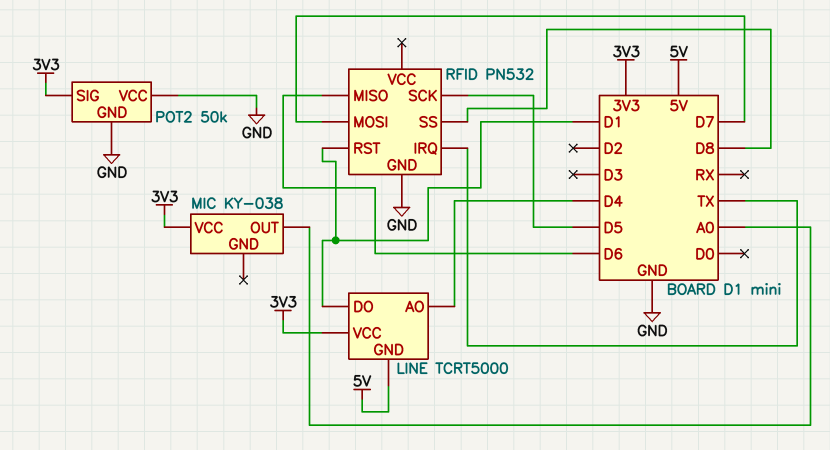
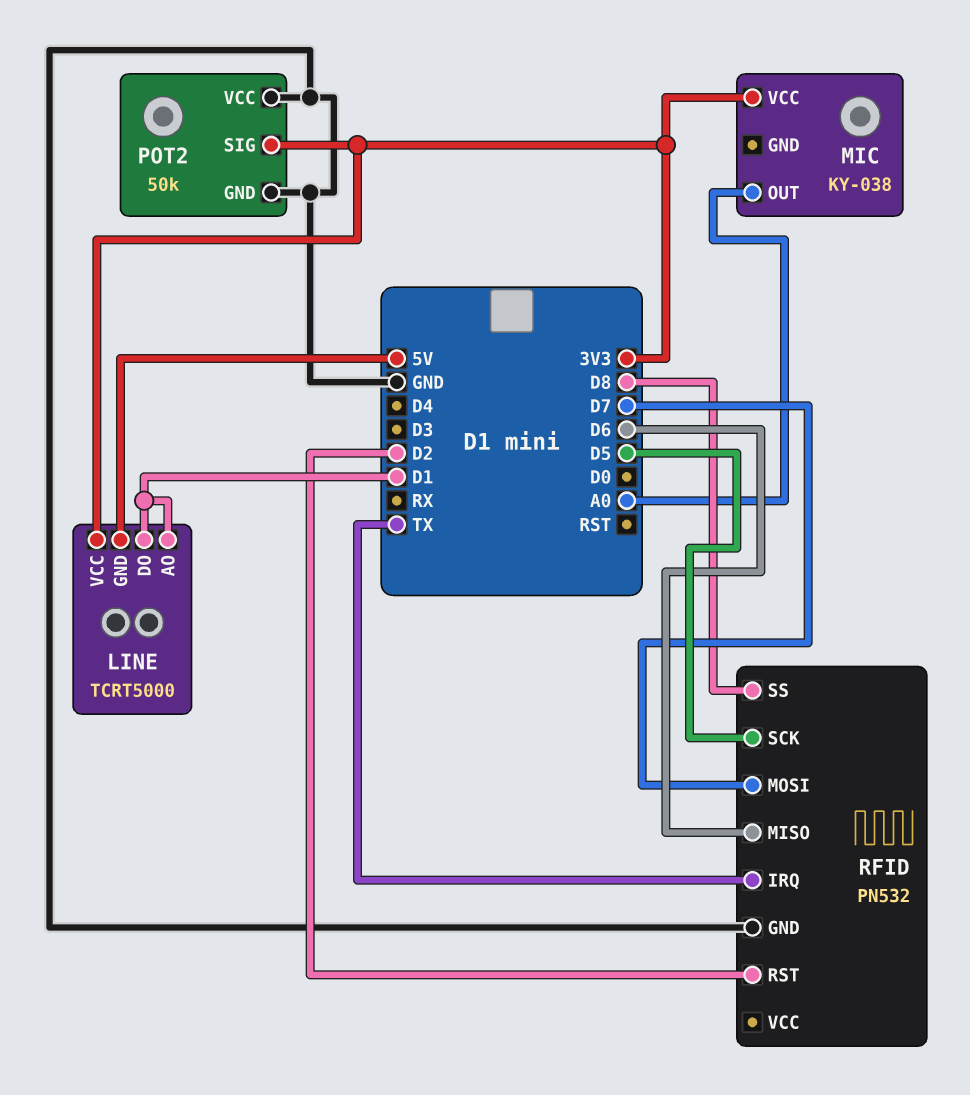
LINE pin AO: D4 -> D1
RFID pin RST: D1 -> D2

